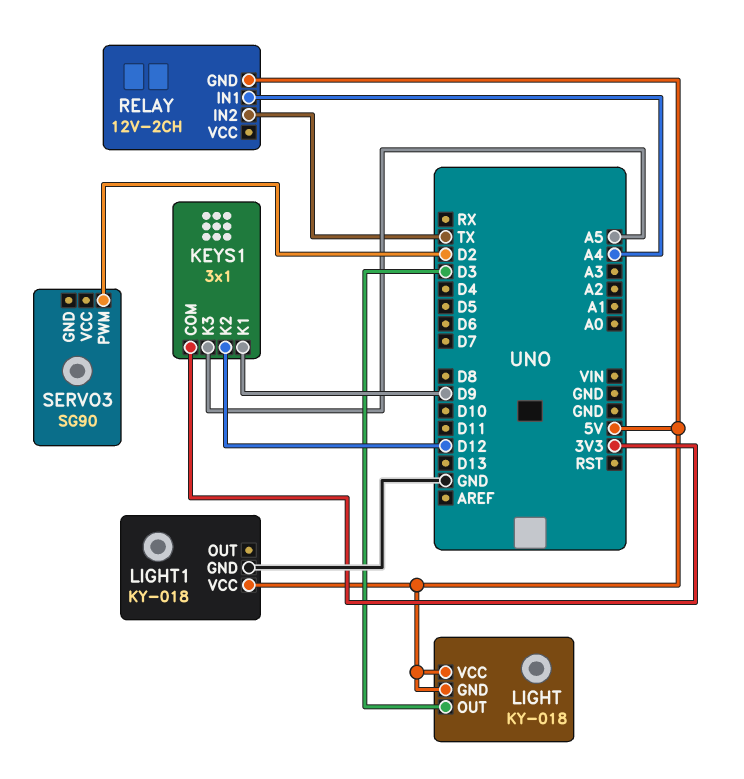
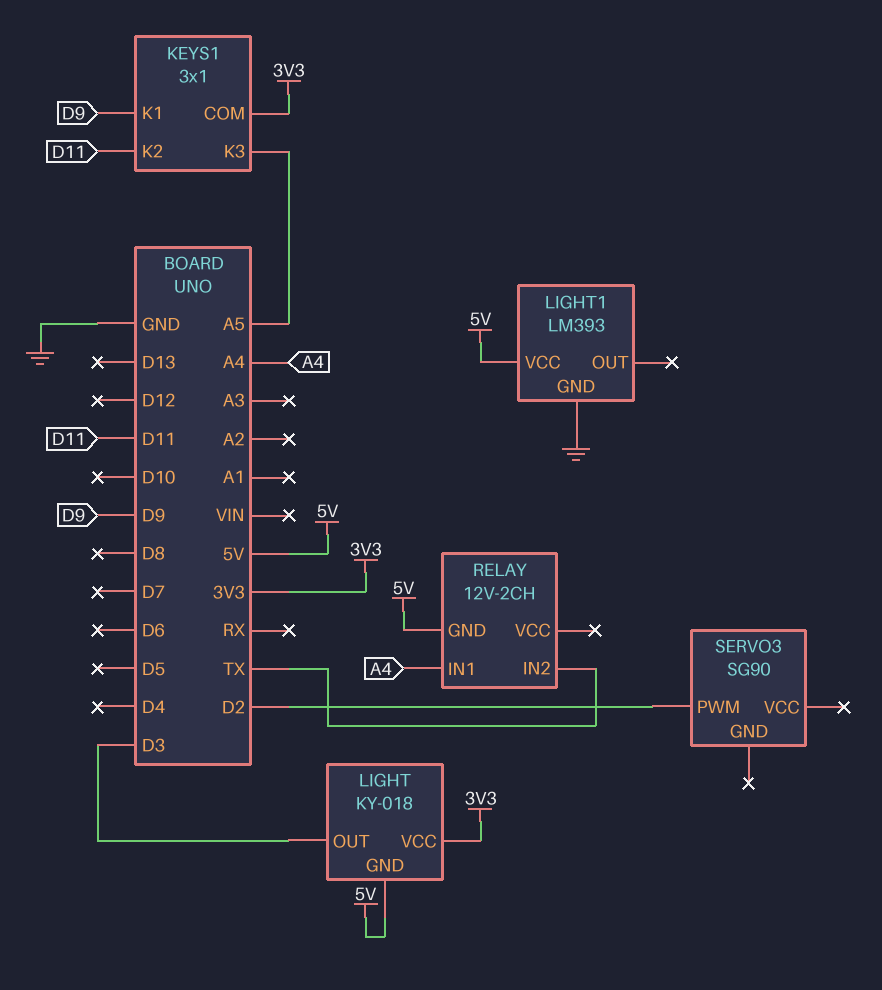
KEYS1 pin K2: D12 -> D11
LIGHT pin VCC: 5V -> 3V3
LIGHT1: KY-018 -> LM393

